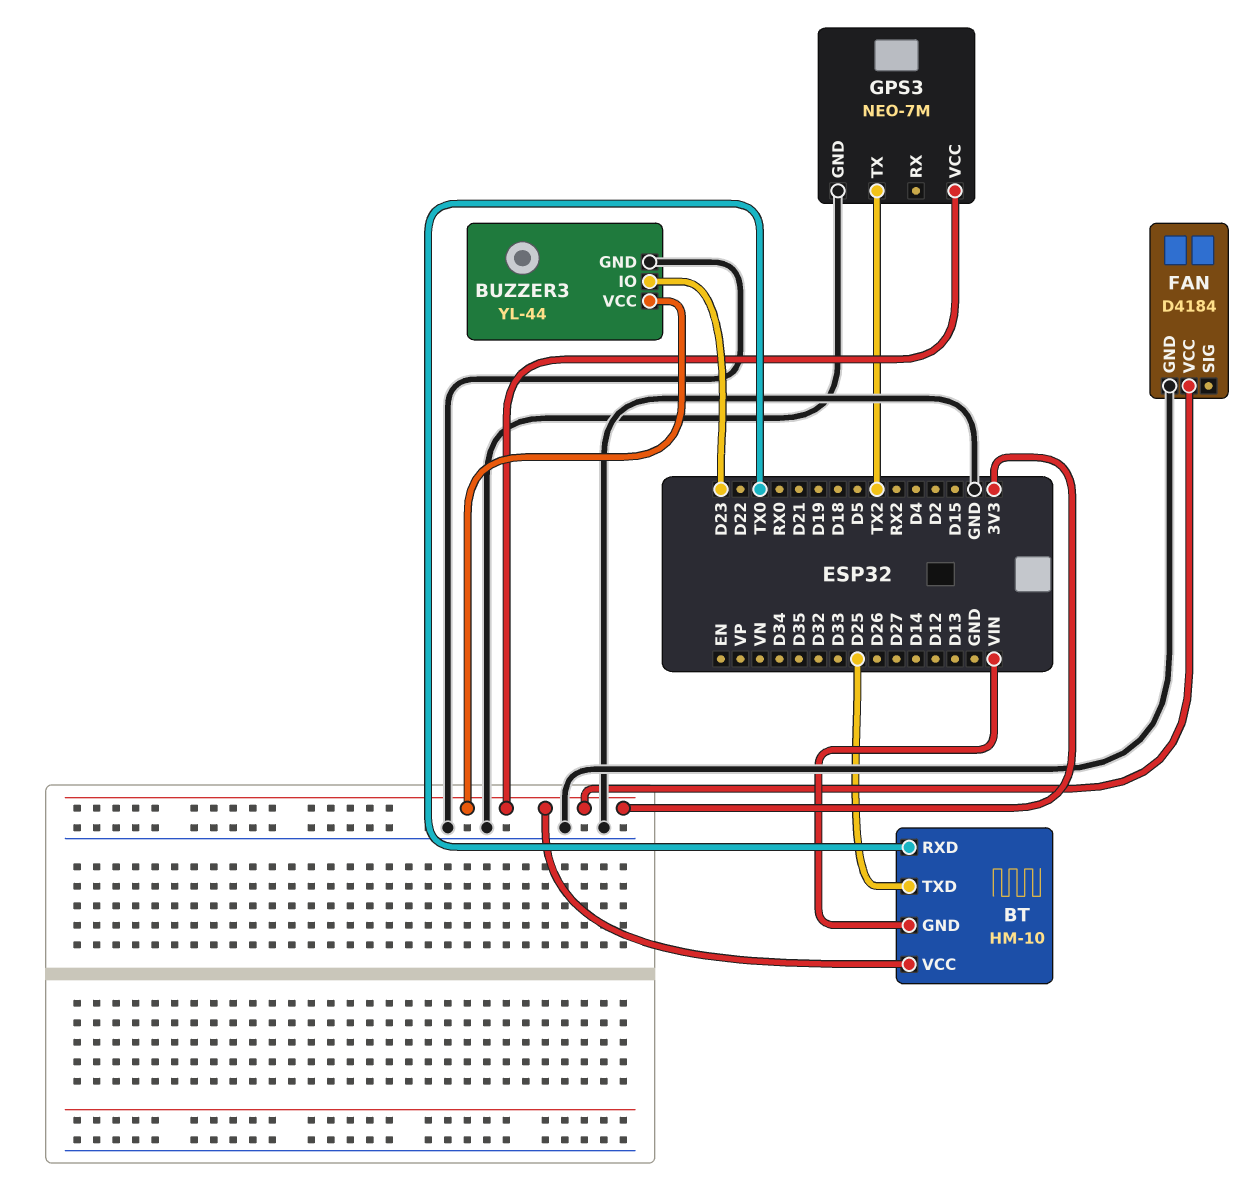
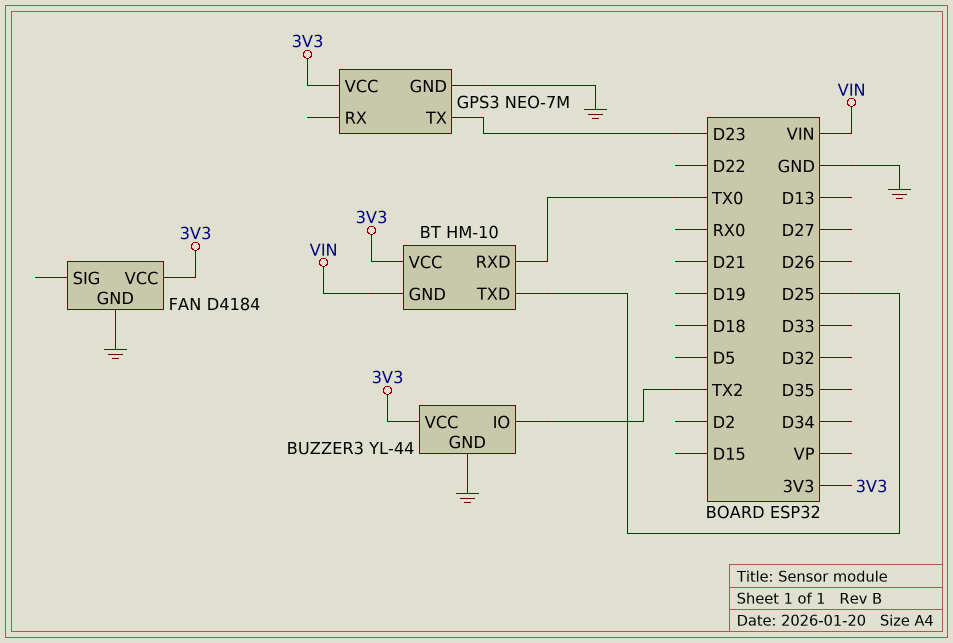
BUZZER3 pin IO: D23 -> TX2
GPS3 pin TX: TX2 -> D23

